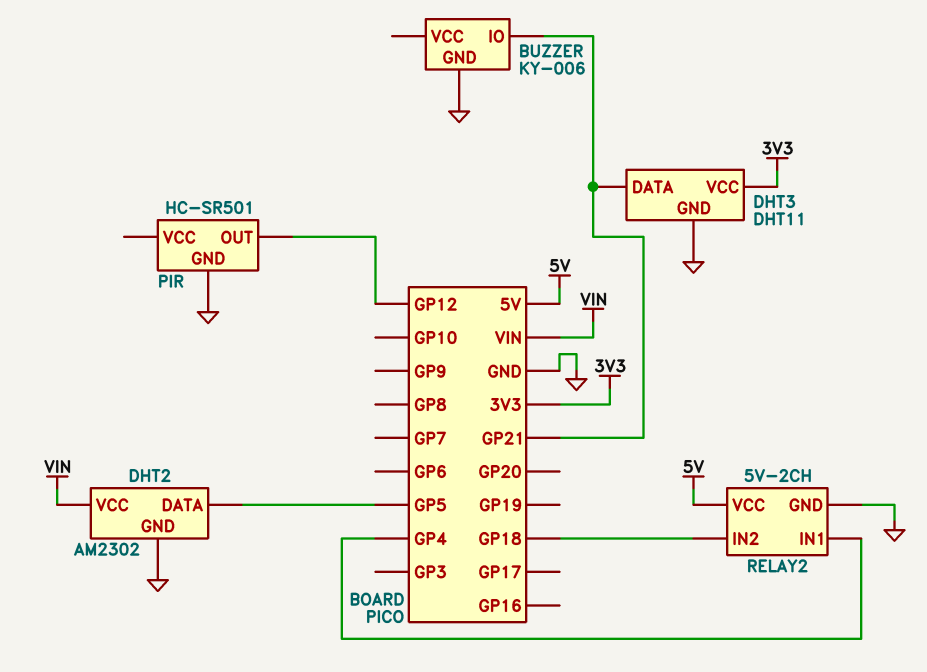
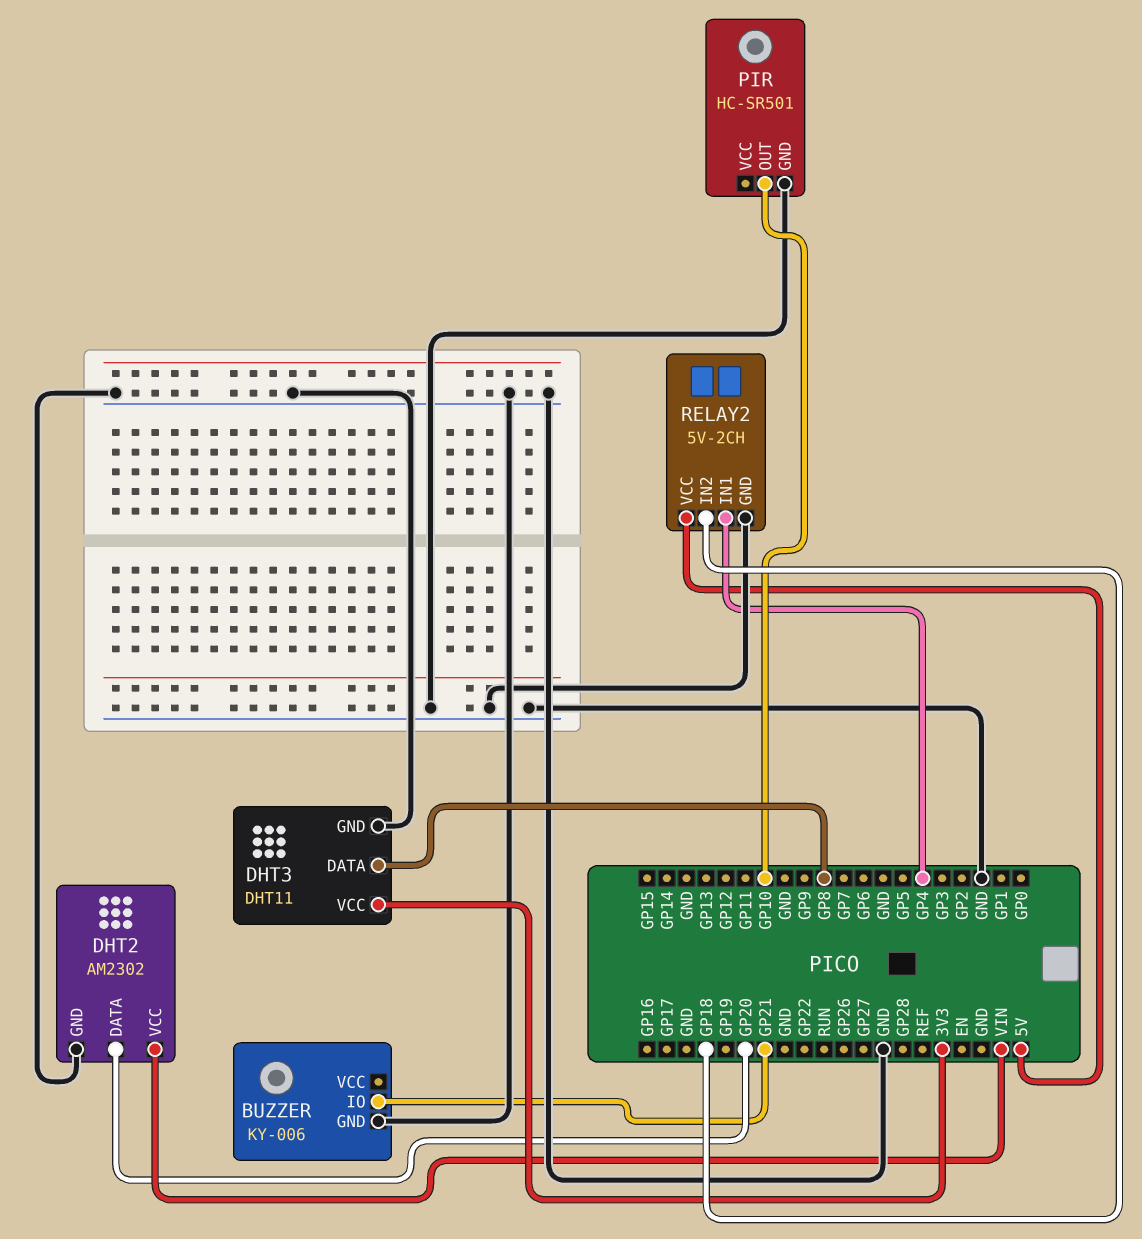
DHT2 pin DATA: GP5 -> GP20
DHT3 pin DATA: GP21 -> GP8
PIR pin OUT: GP12 -> GP10

